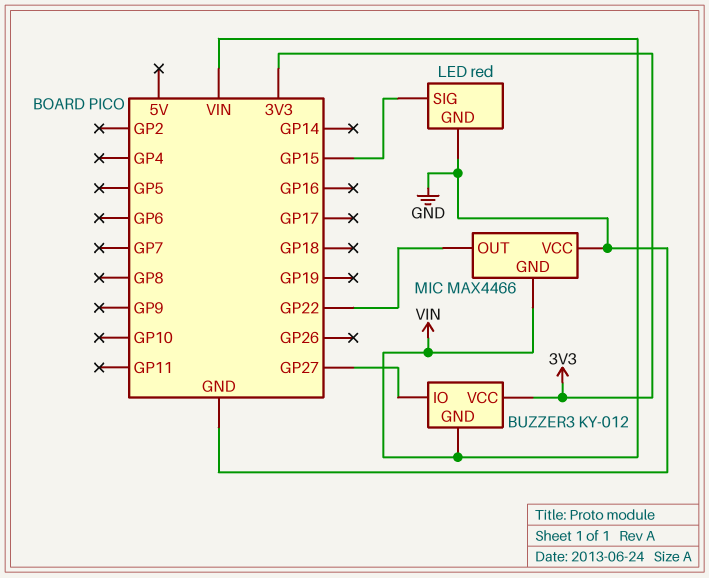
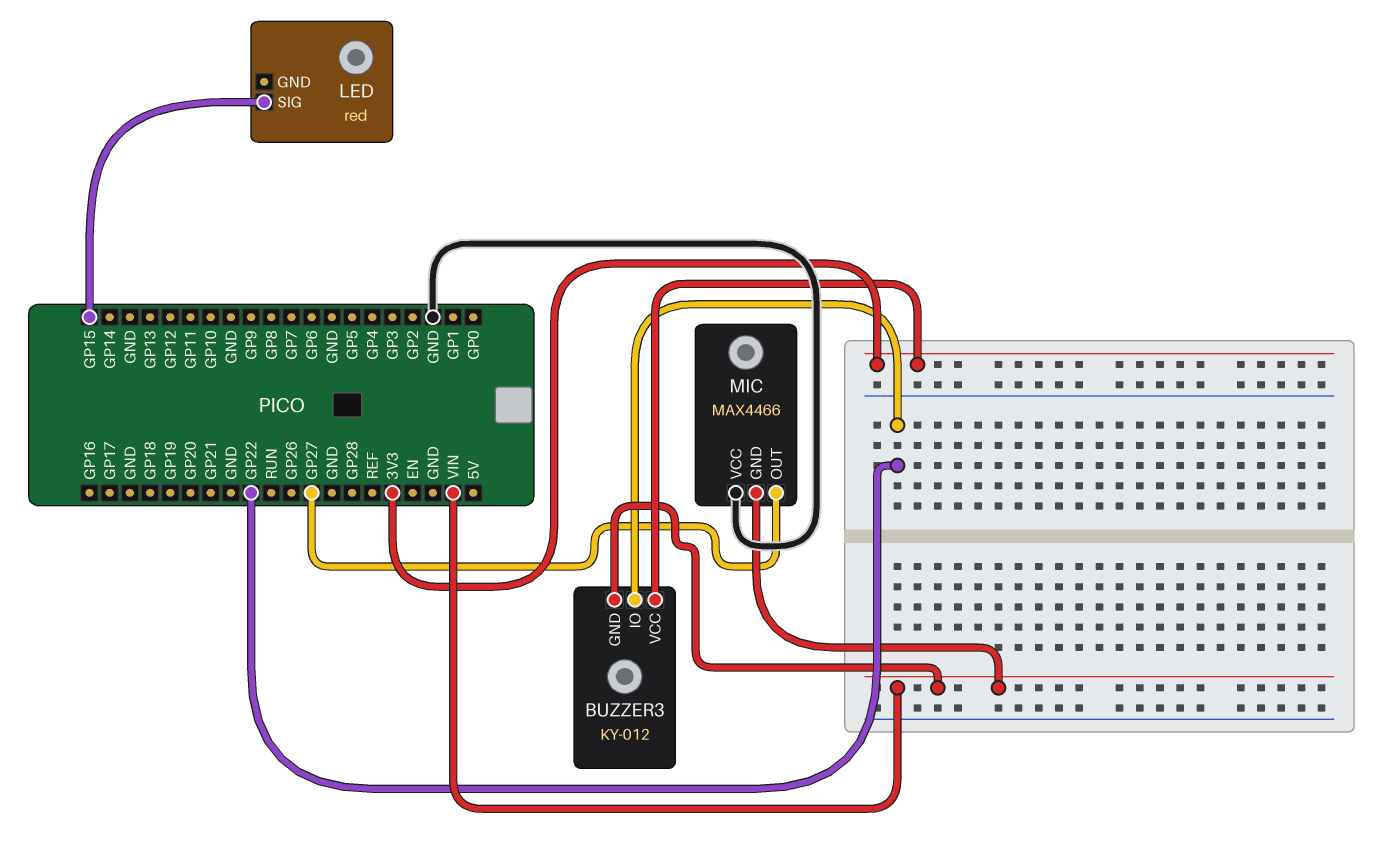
BUZZER3 pin IO: GP27 -> GP22
LED pin GND: GND -> none
MIC pin OUT: GP22 -> GP27

